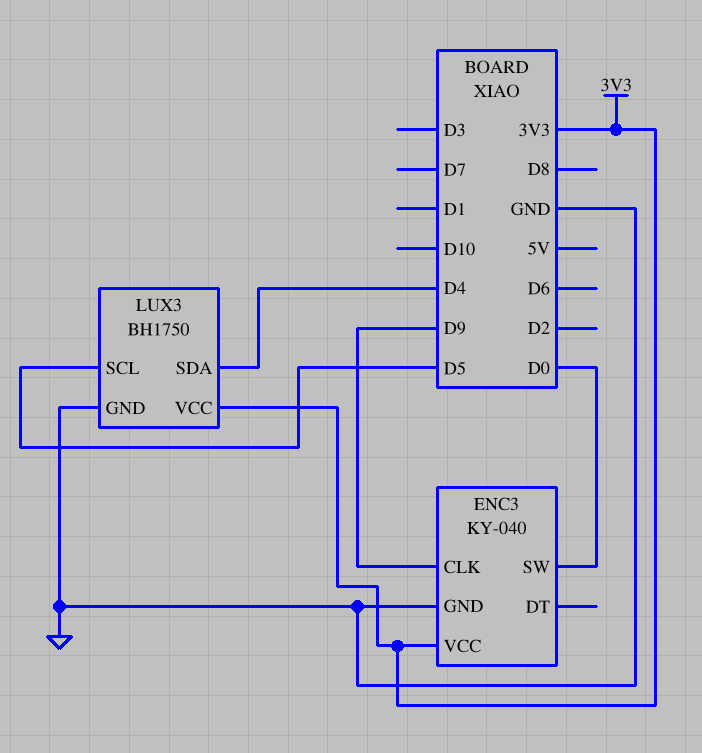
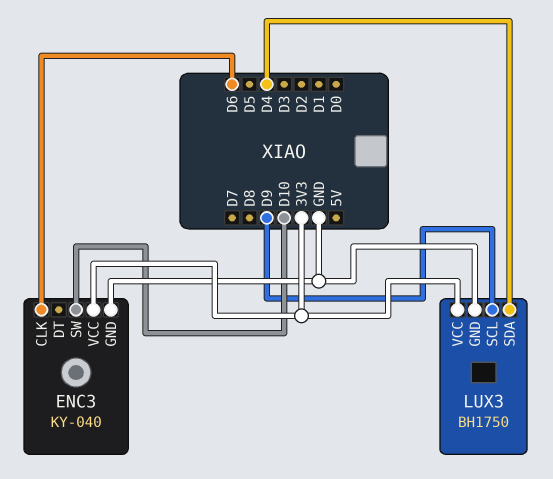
ENC3 pin CLK: D9 -> D6
ENC3 pin SW: D0 -> D10
LUX3 pin SCL: D5 -> D9

